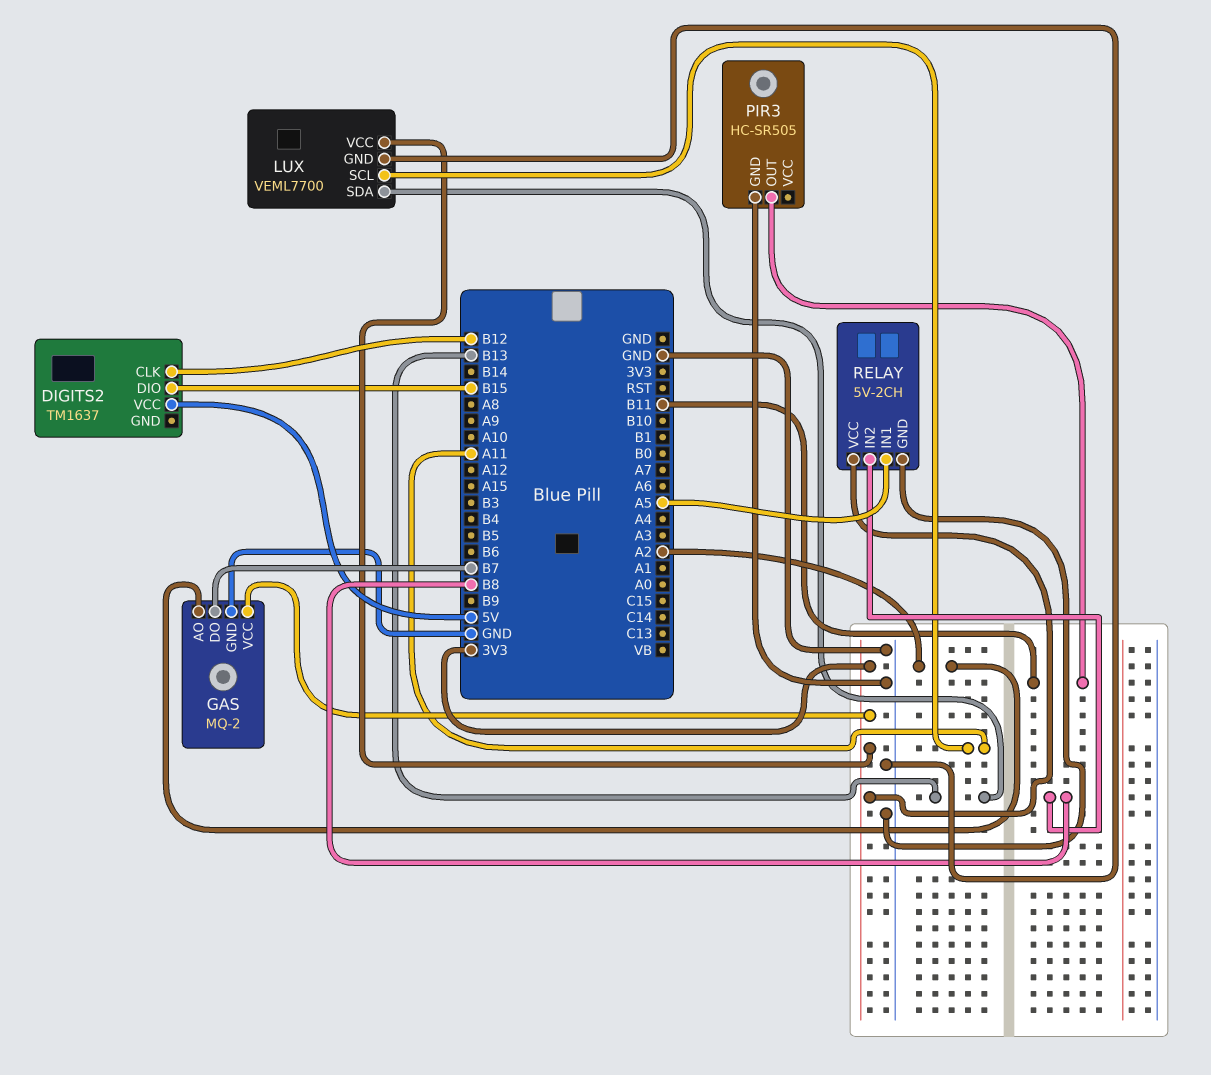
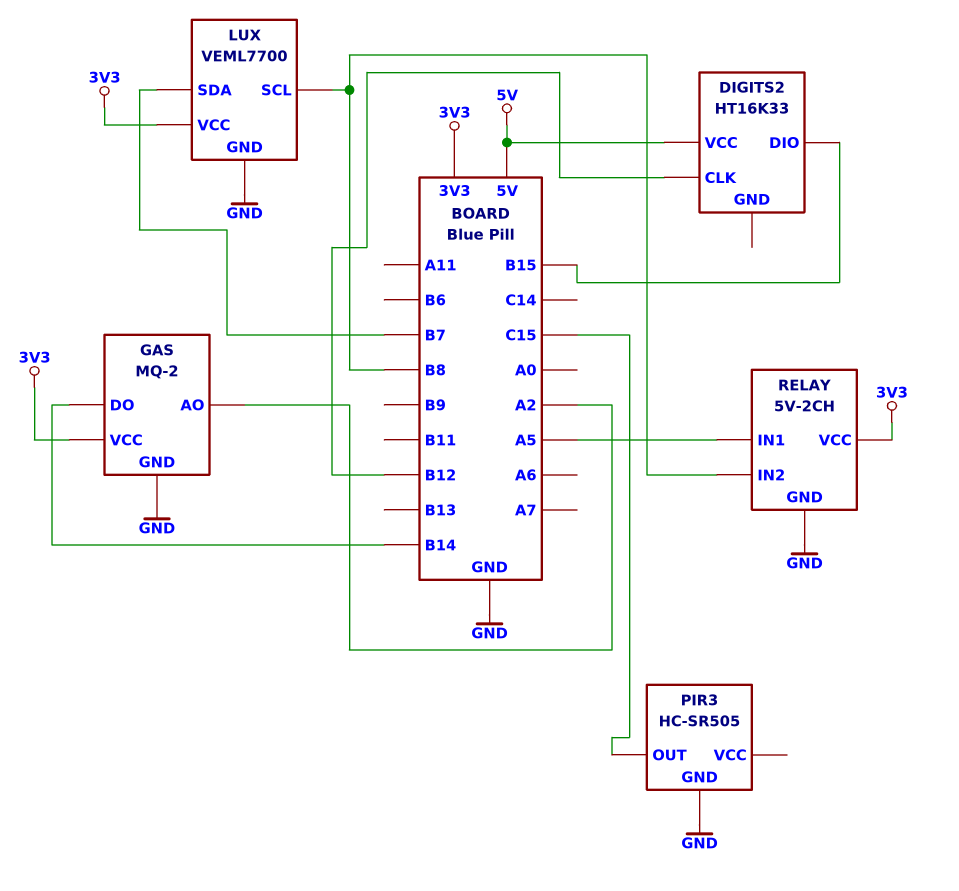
DIGITS2: TM1637 -> HT16K33
GAS pin DO: B7 -> B14
LUX pin SCL: A11 -> B8
LUX pin SDA: B13 -> B7
PIR3 pin OUT: B11 -> C15

